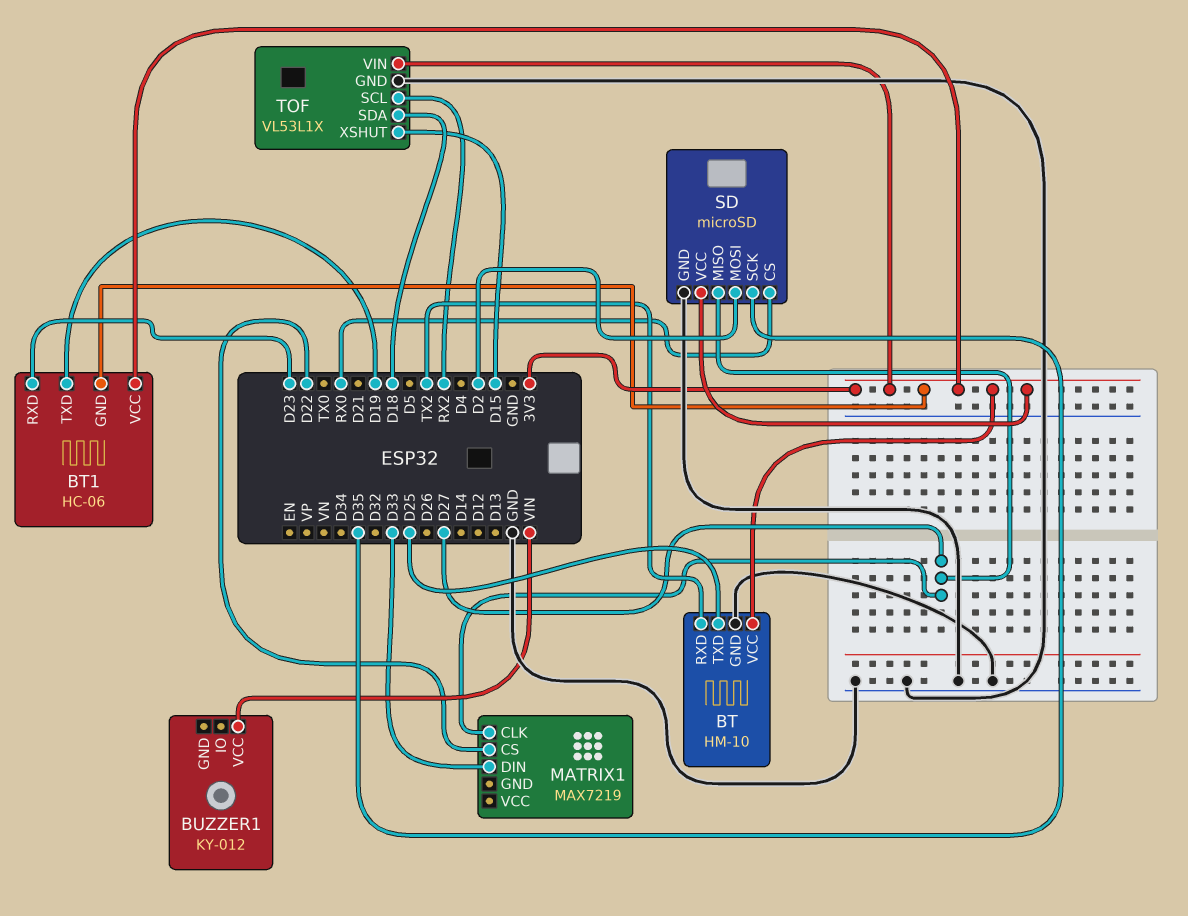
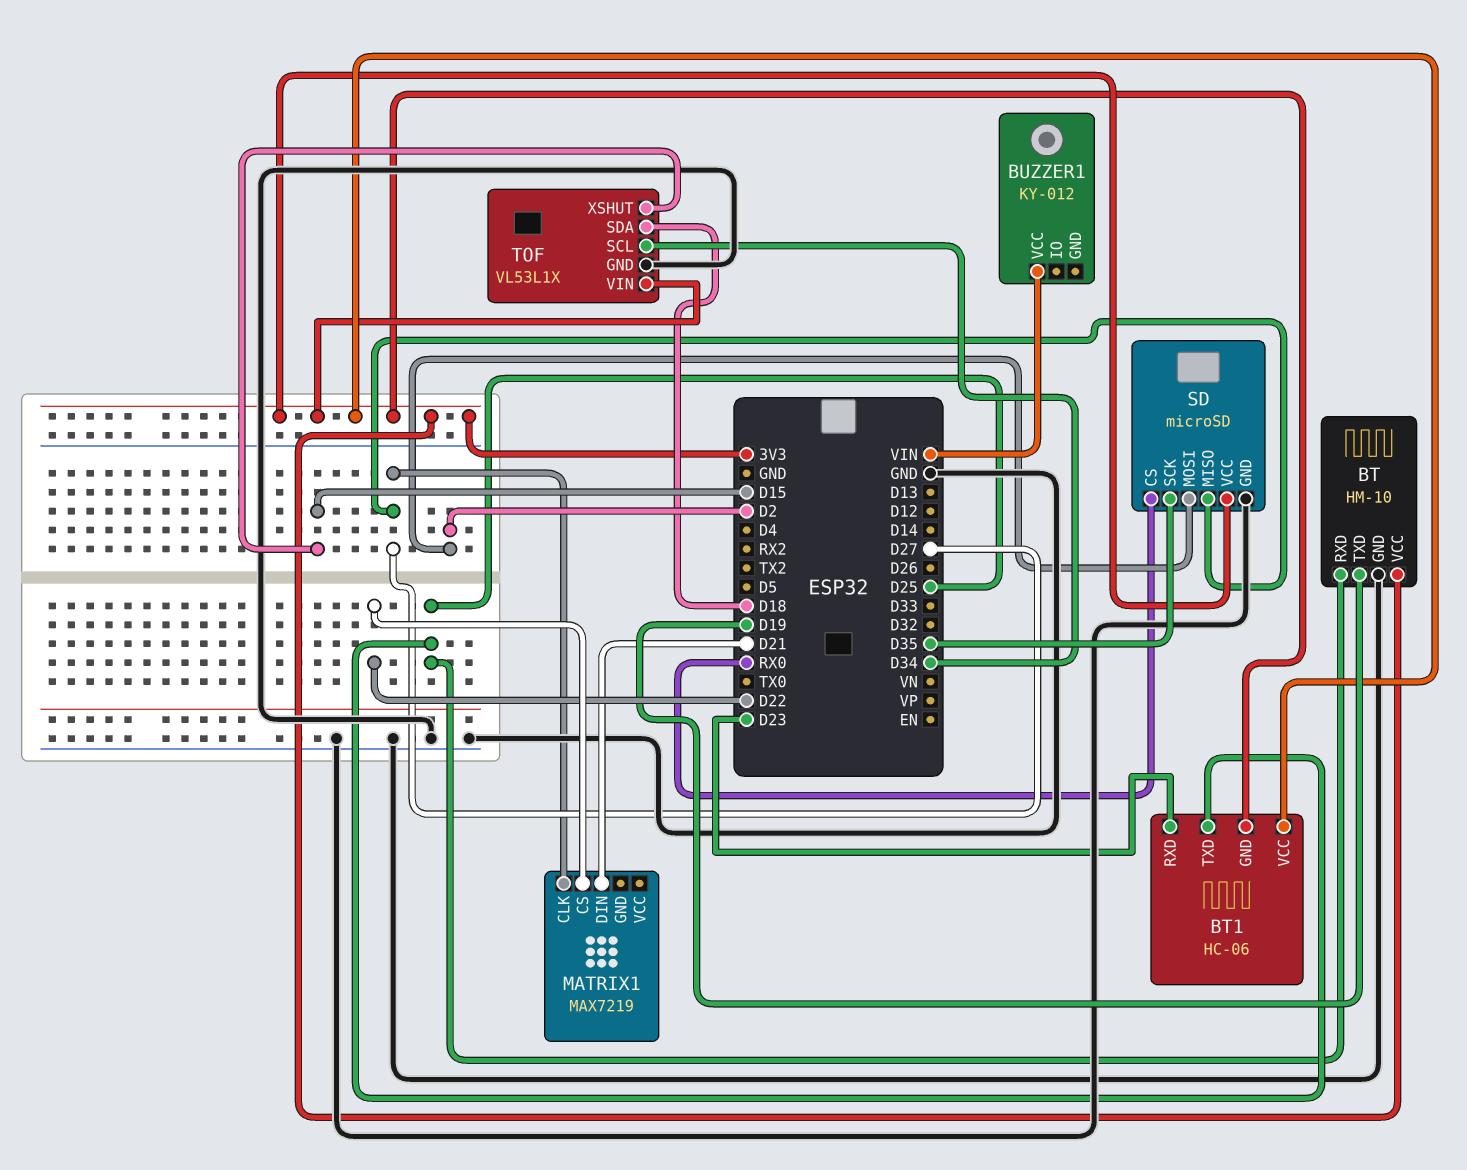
BT pin RXD: TX2 -> D25
BT pin TXD: D25 -> D19
BT1 pin TXD: D19 -> D25
MATRIX1 pin DIN: D33 -> D21
TOF pin SCL: RX2 -> D34

